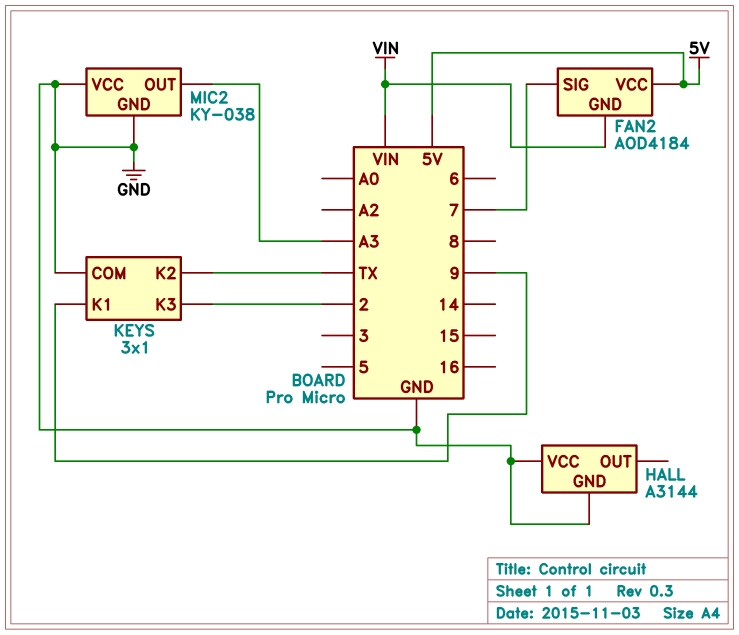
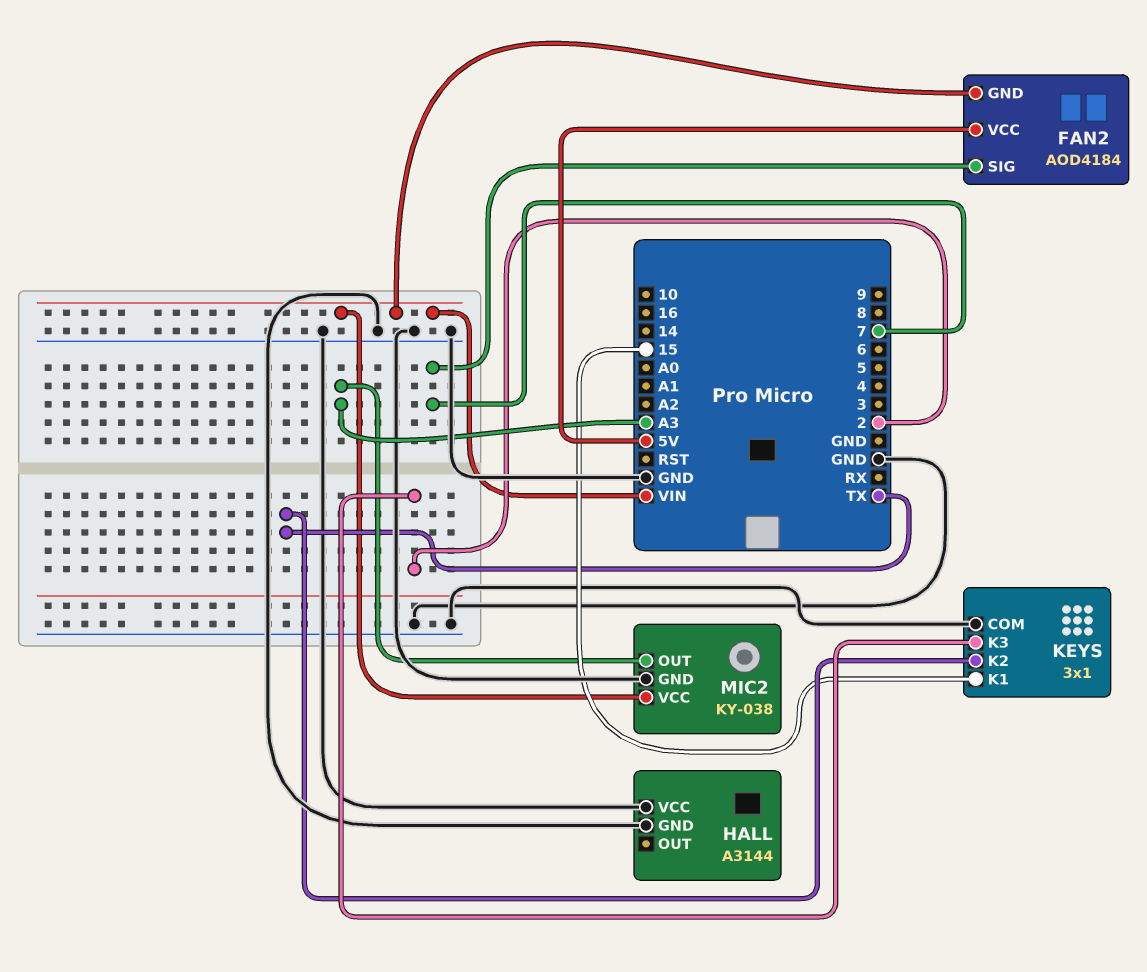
KEYS pin K1: 9 -> 15
MIC2 pin VCC: GND -> VIN

